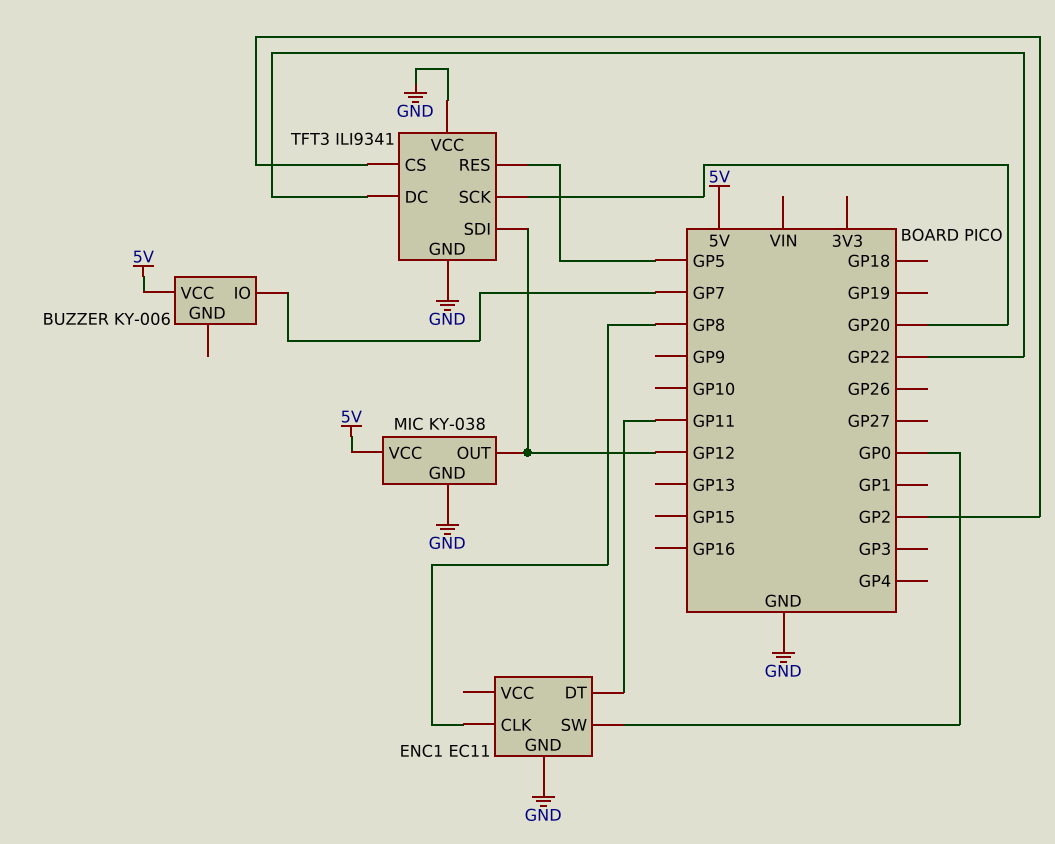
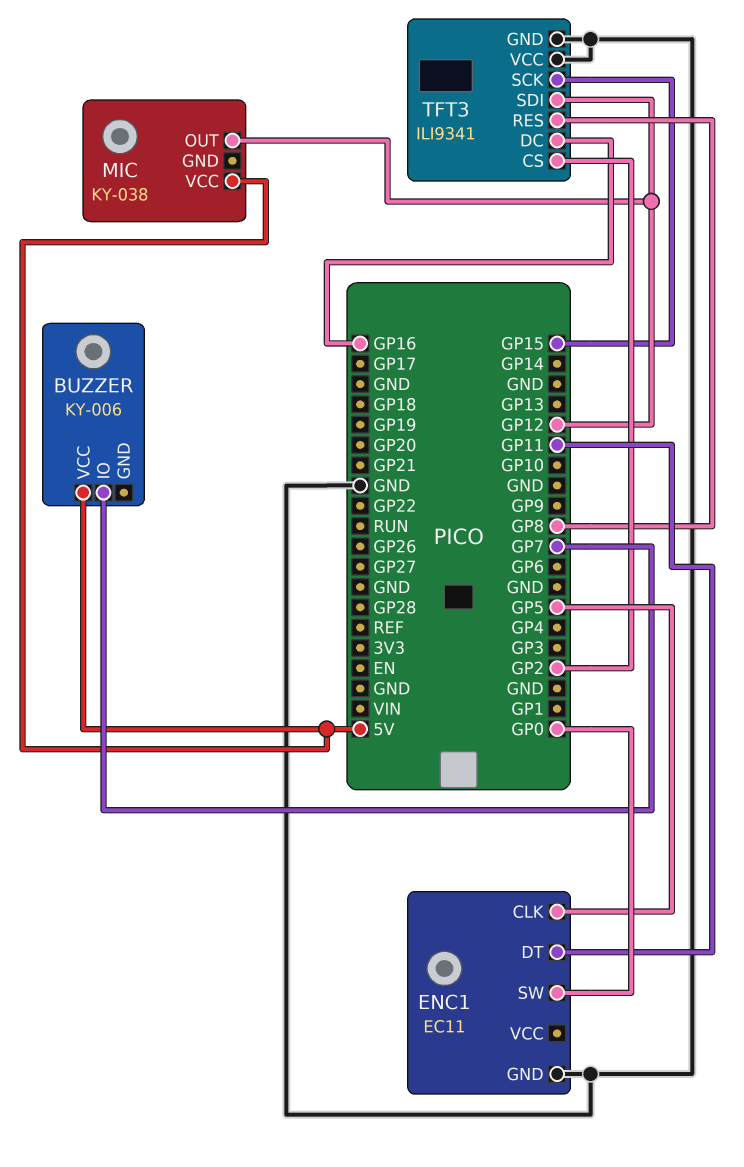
ENC1 pin CLK: GP8 -> GP5
MIC pin GND: GND -> none
TFT3 pin DC: GP22 -> GP16
TFT3 pin RES: GP5 -> GP8
TFT3 pin SCK: GP20 -> GP15

